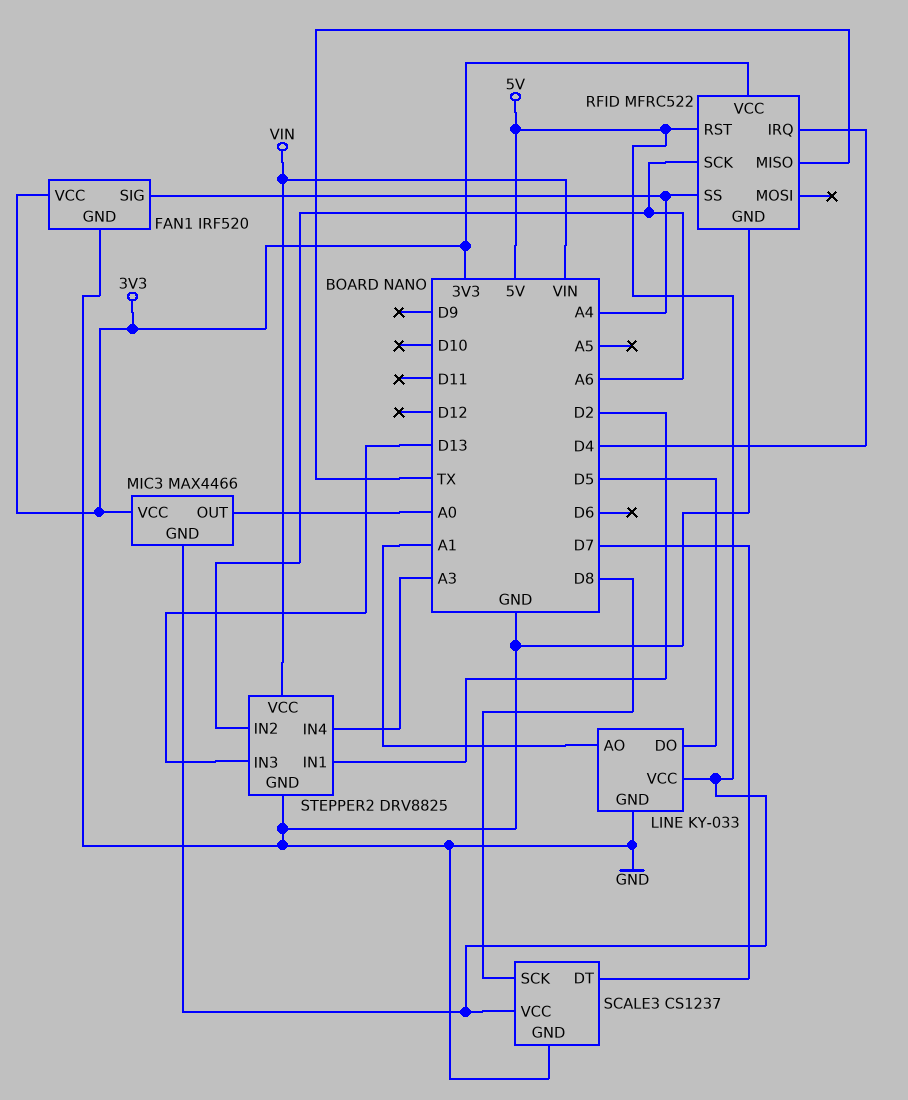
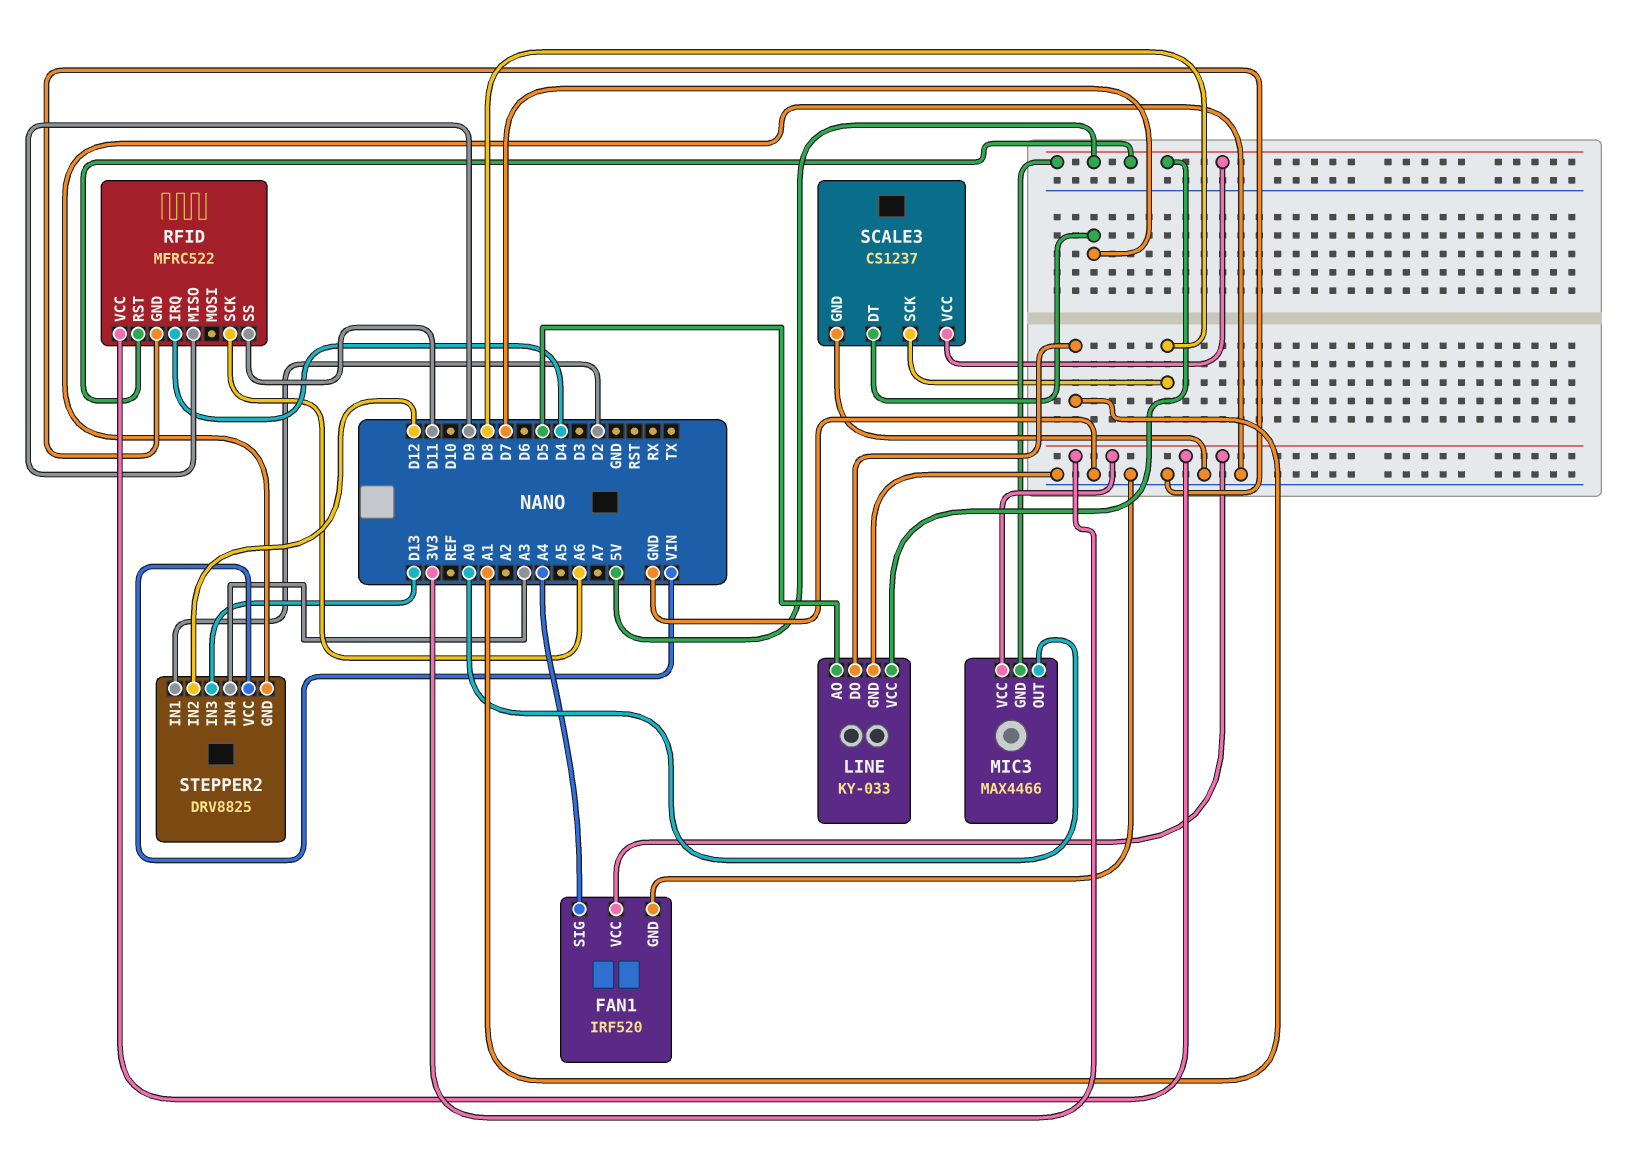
LINE pin AO: A1 -> D5
LINE pin DO: D5 -> A1
RFID pin MISO: TX -> D9
RFID pin SS: A4 -> D11
STEPPER2 pin IN2: A6 -> D12

